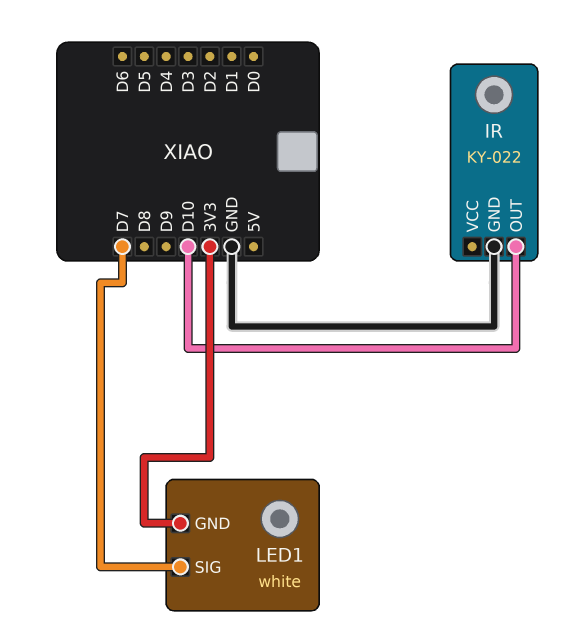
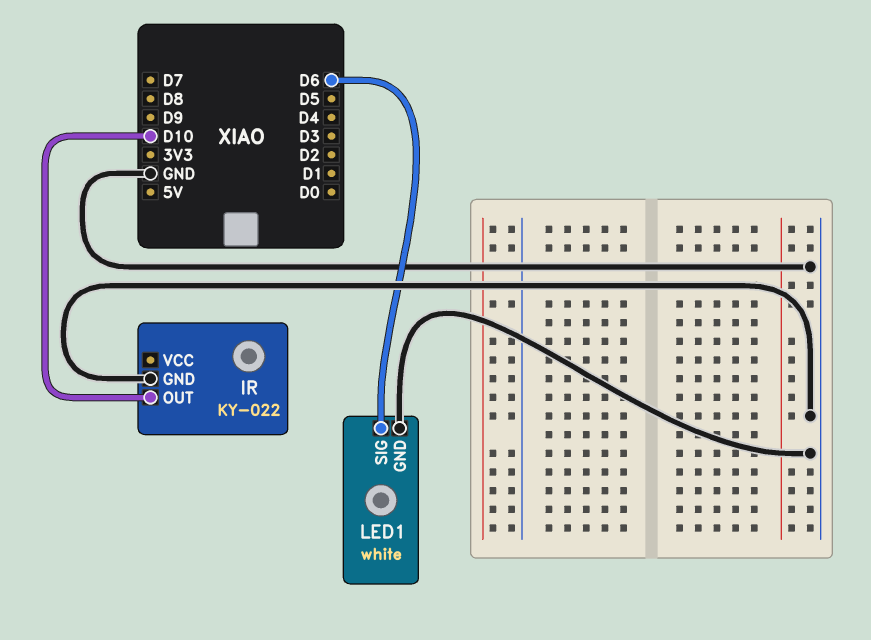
LED1 pin GND: 3V3 -> GND
LED1 pin SIG: D7 -> D6

